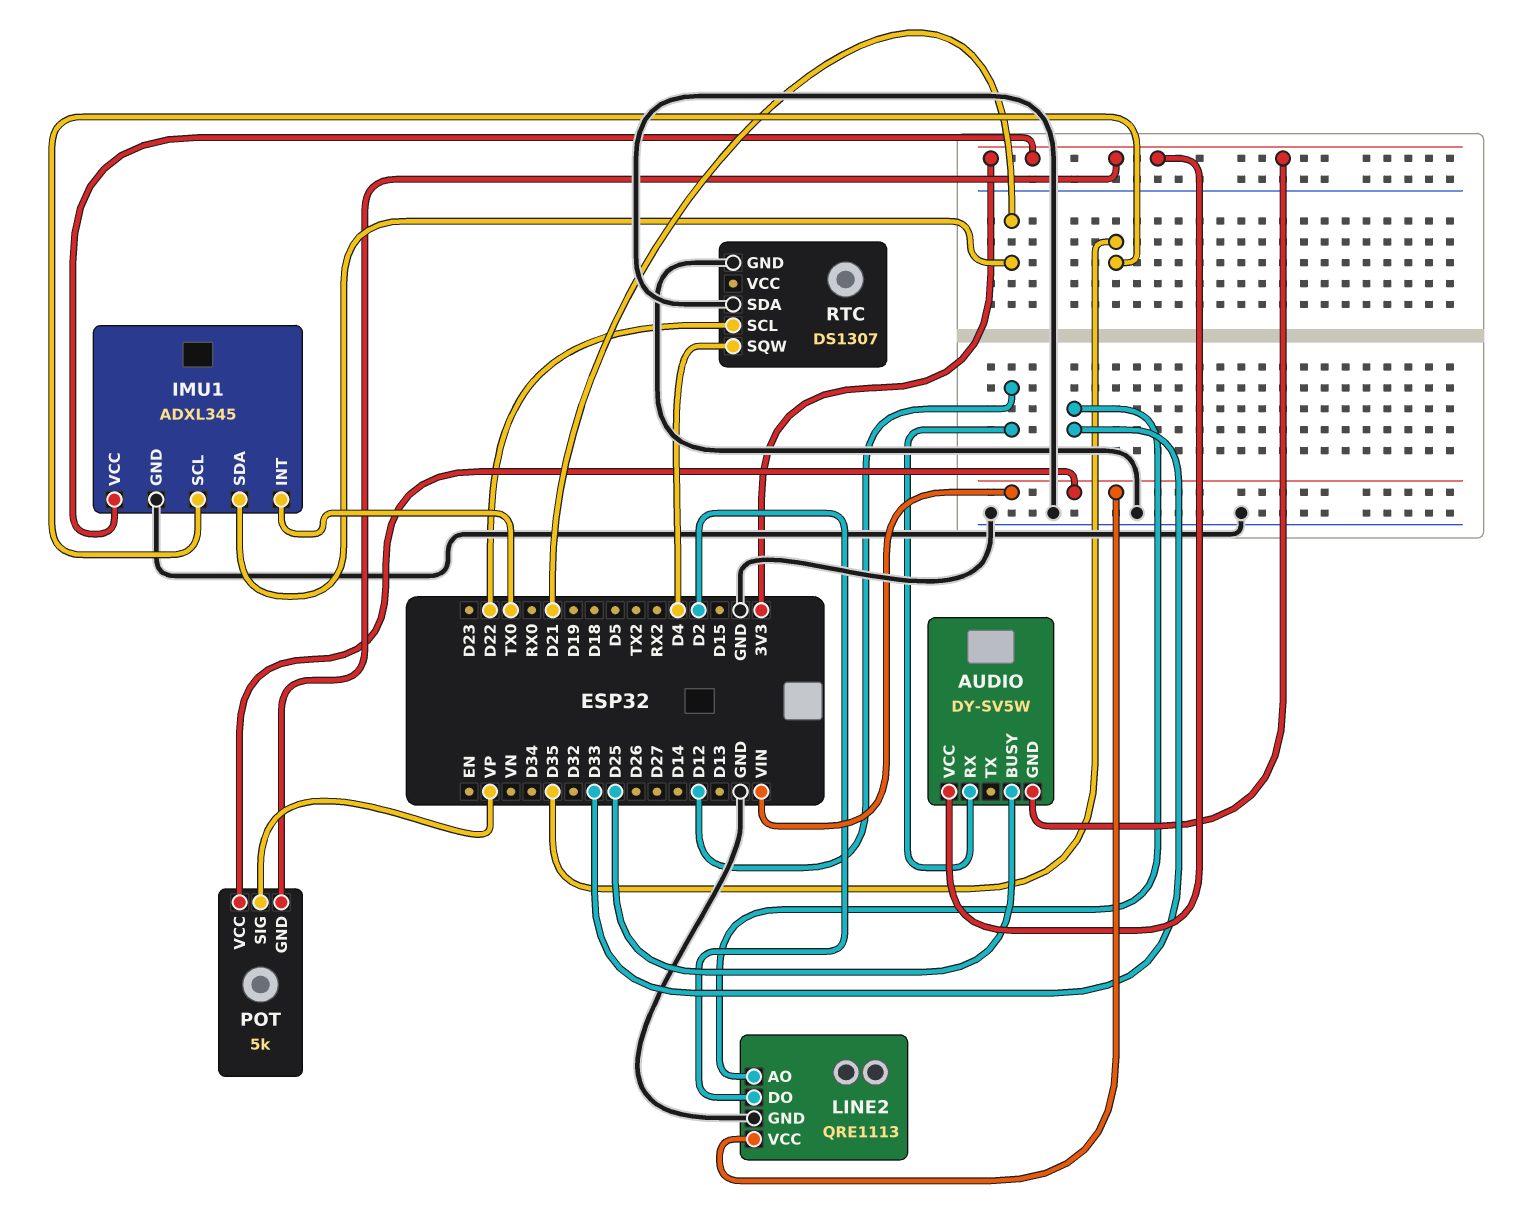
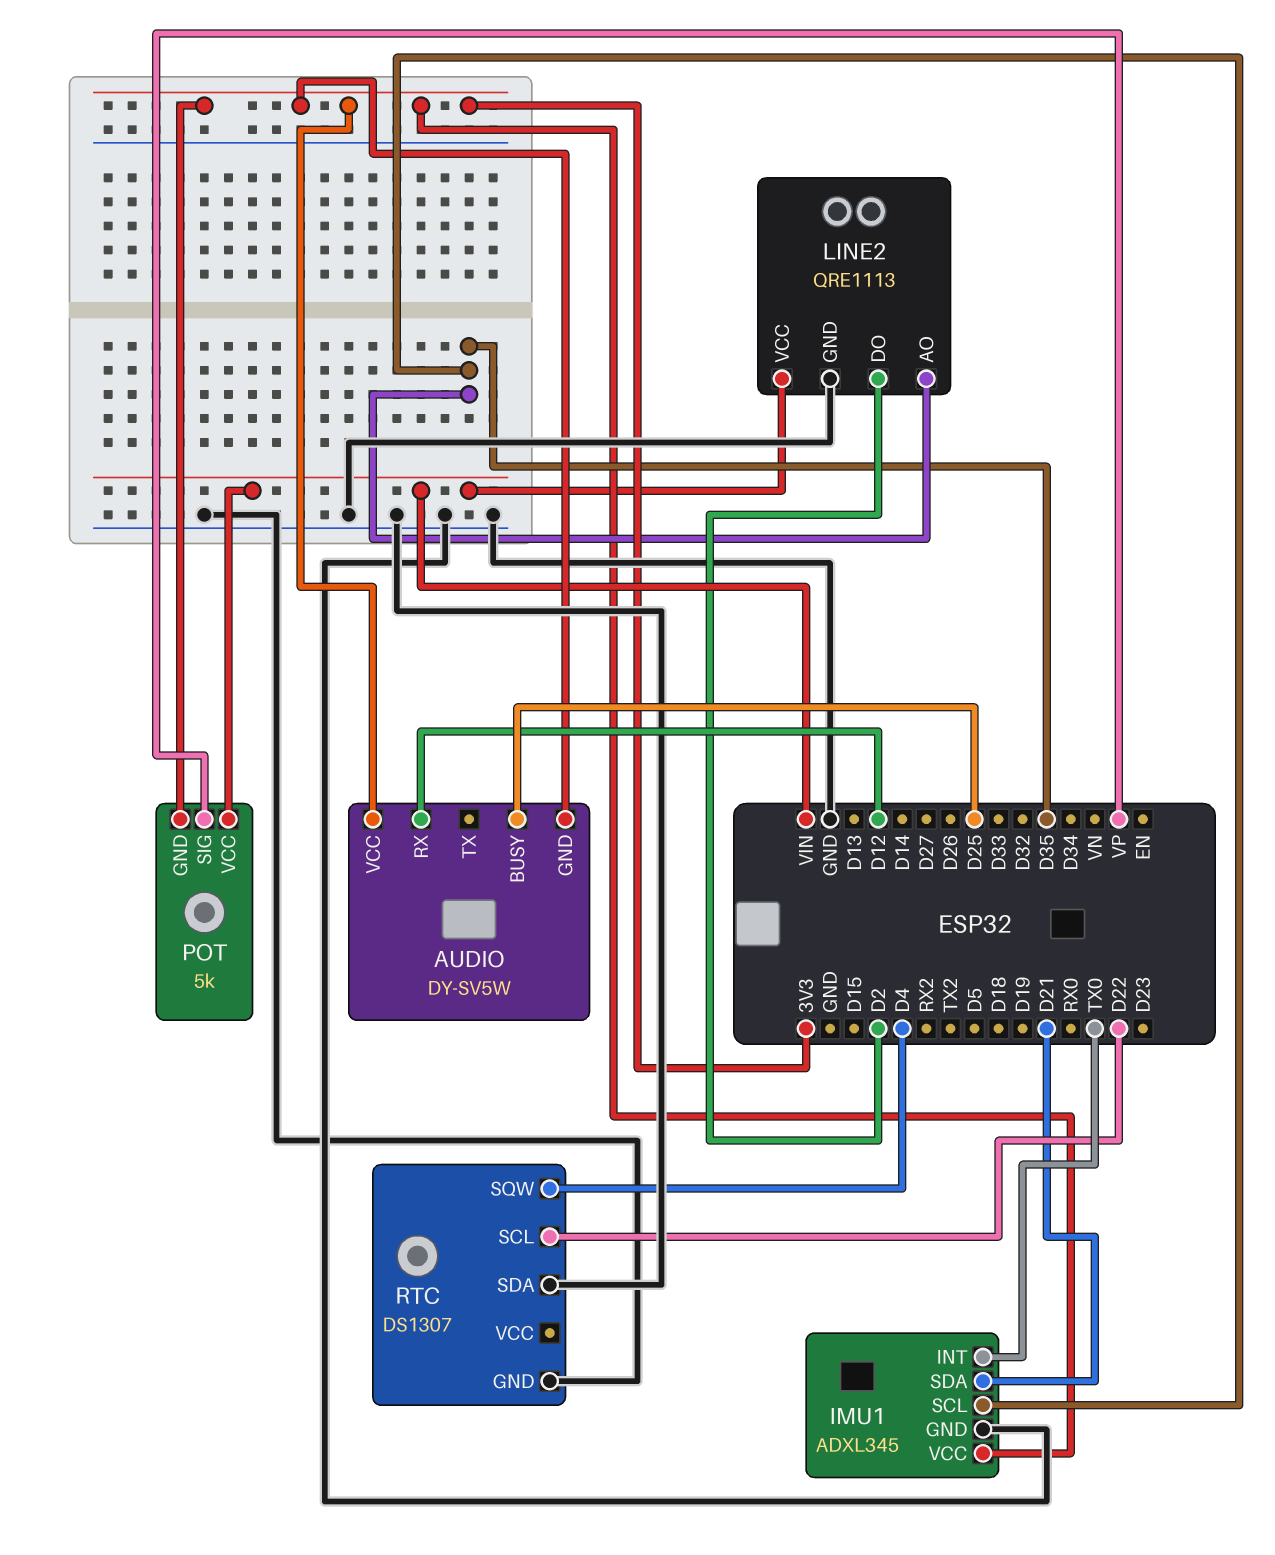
LINE2 pin AO: D33 -> D35

